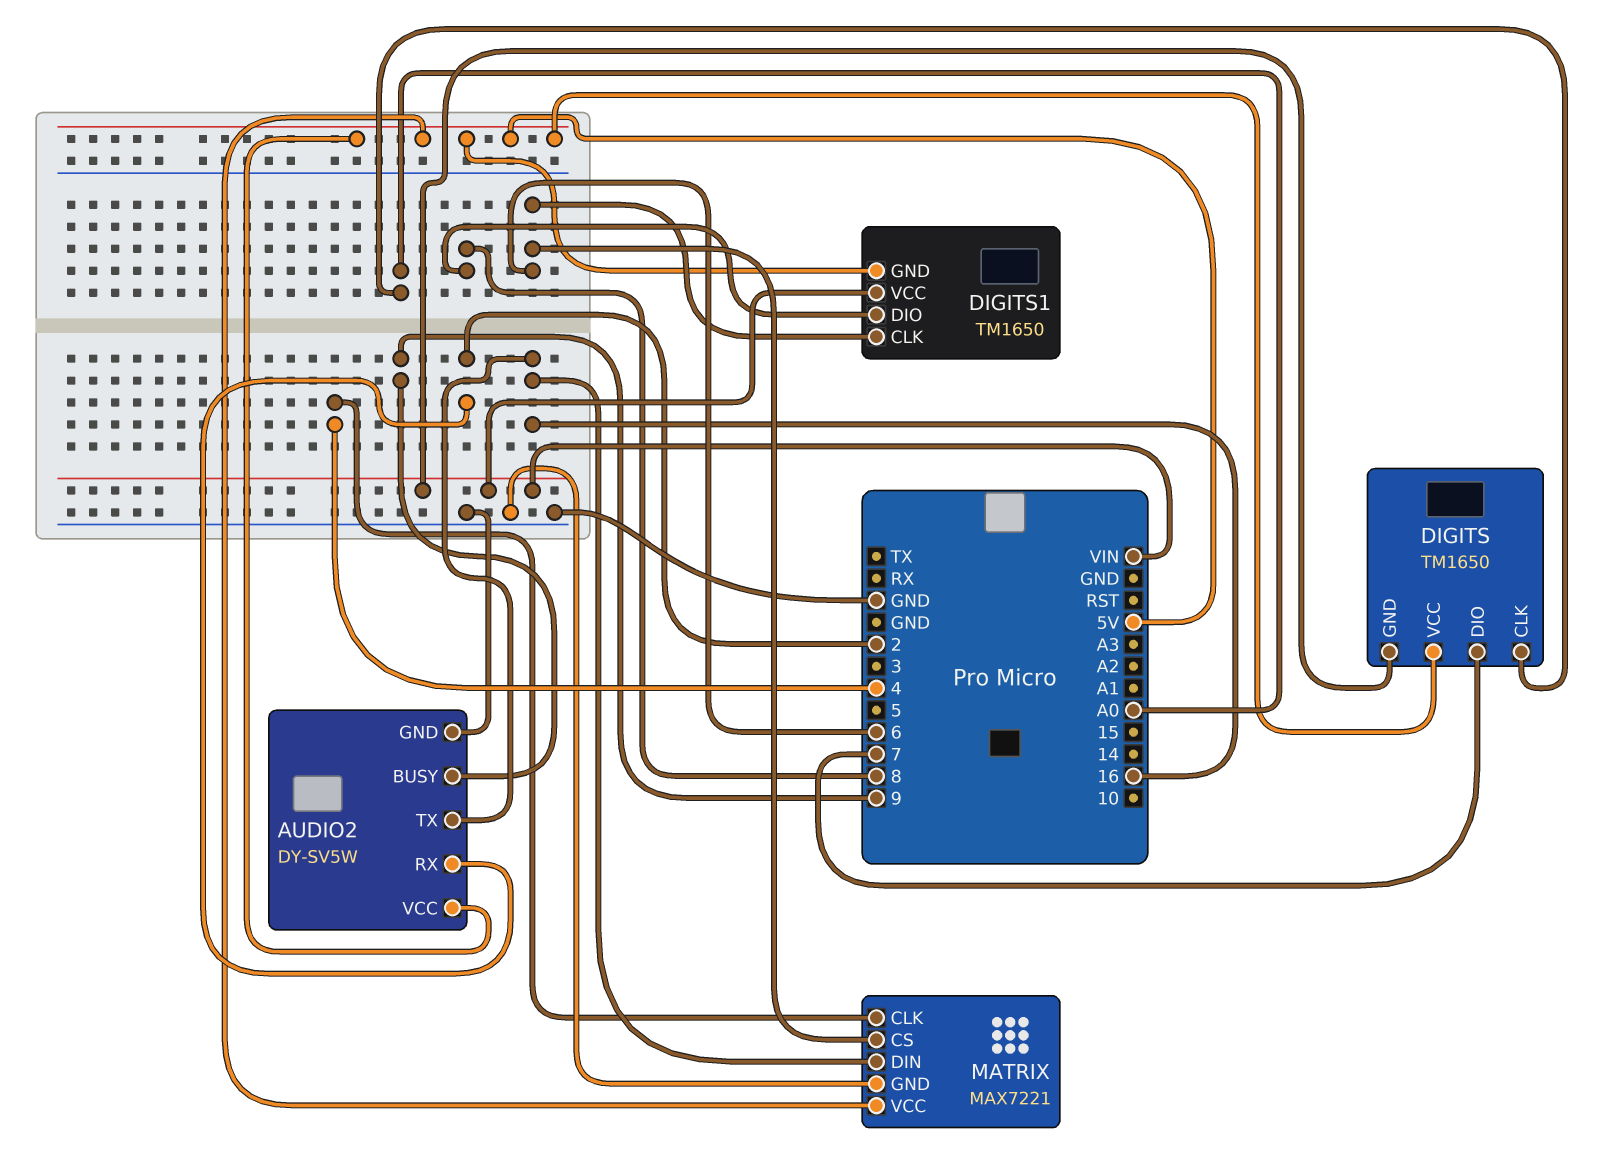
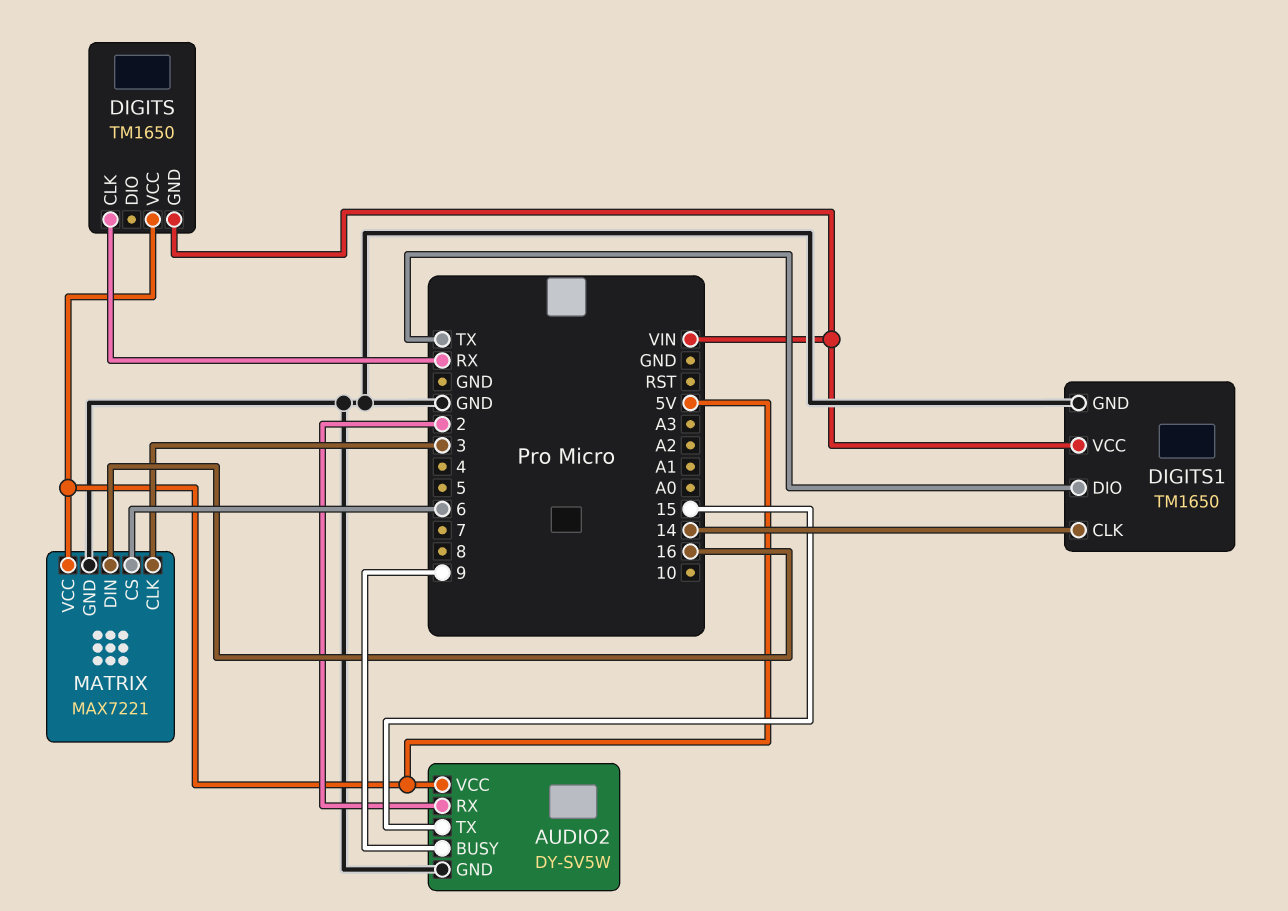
AUDIO2 pin TX: 16 -> 15
DIGITS pin CLK: A0 -> RX
DIGITS pin DIO: 7 -> none
DIGITS1 pin CLK: 6 -> 14
DIGITS1 pin DIO: 8 -> TX
DIGITS1 pin GND: 5V -> GND
MATRIX pin CLK: 4 -> 3

